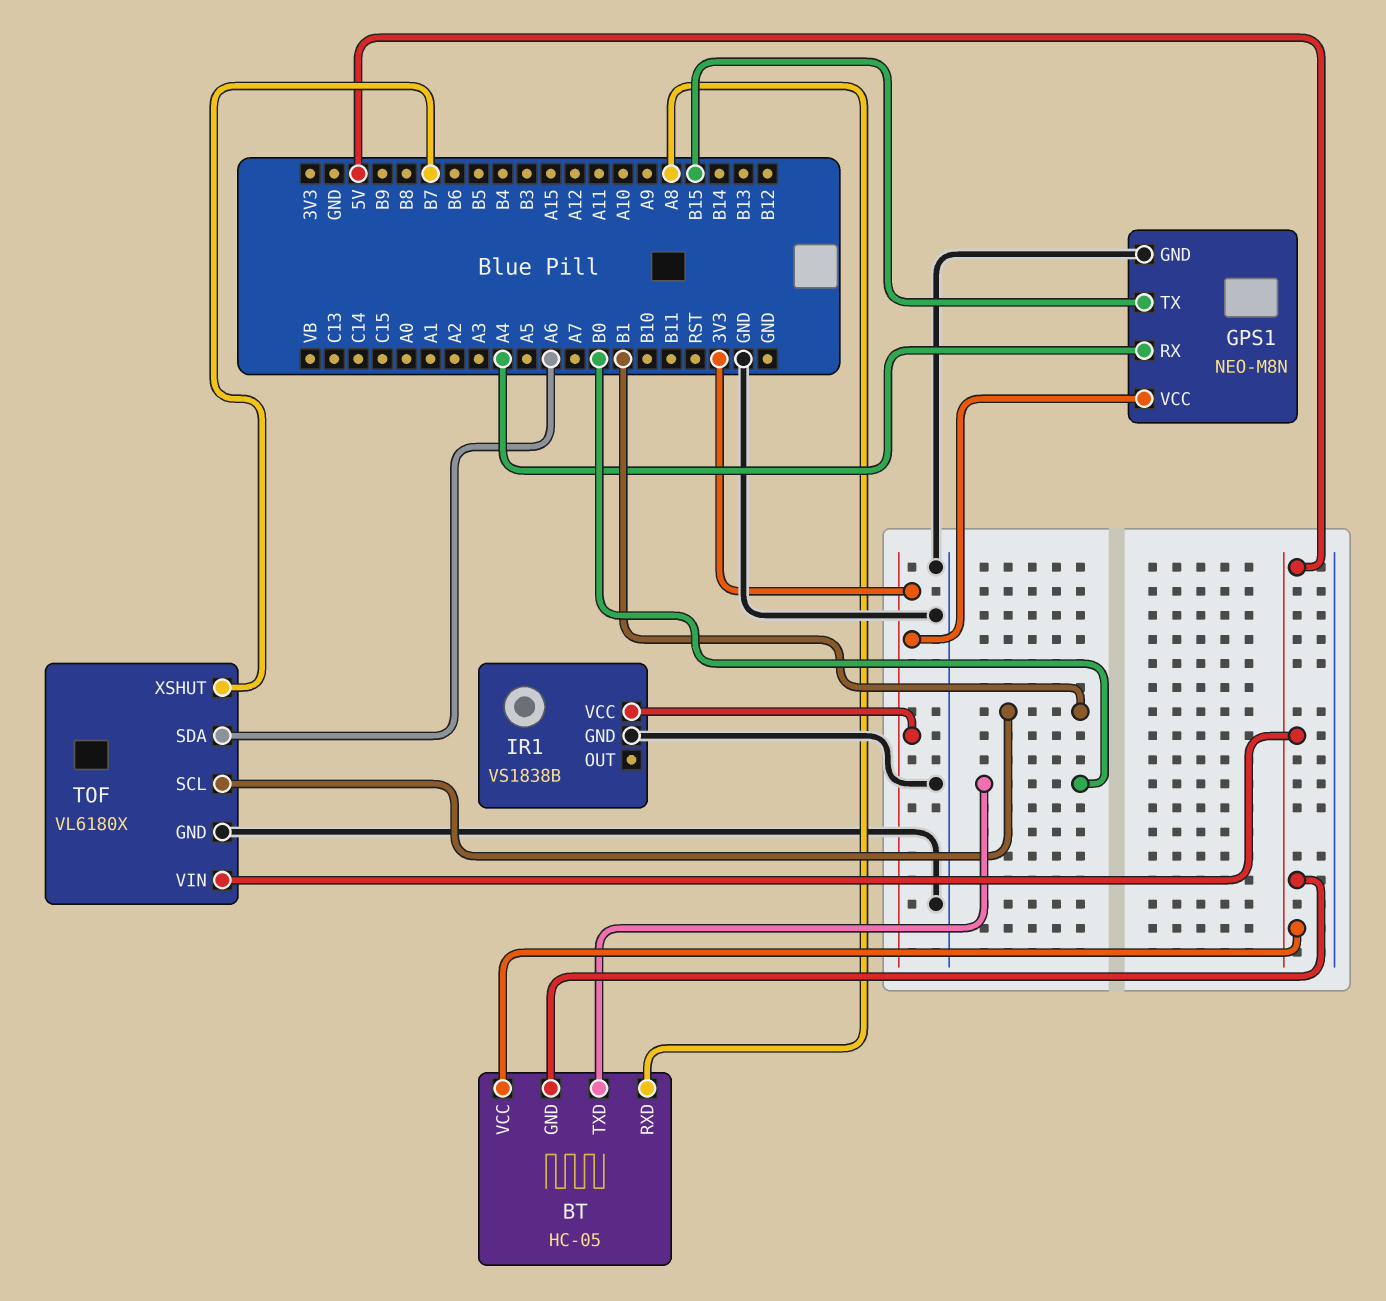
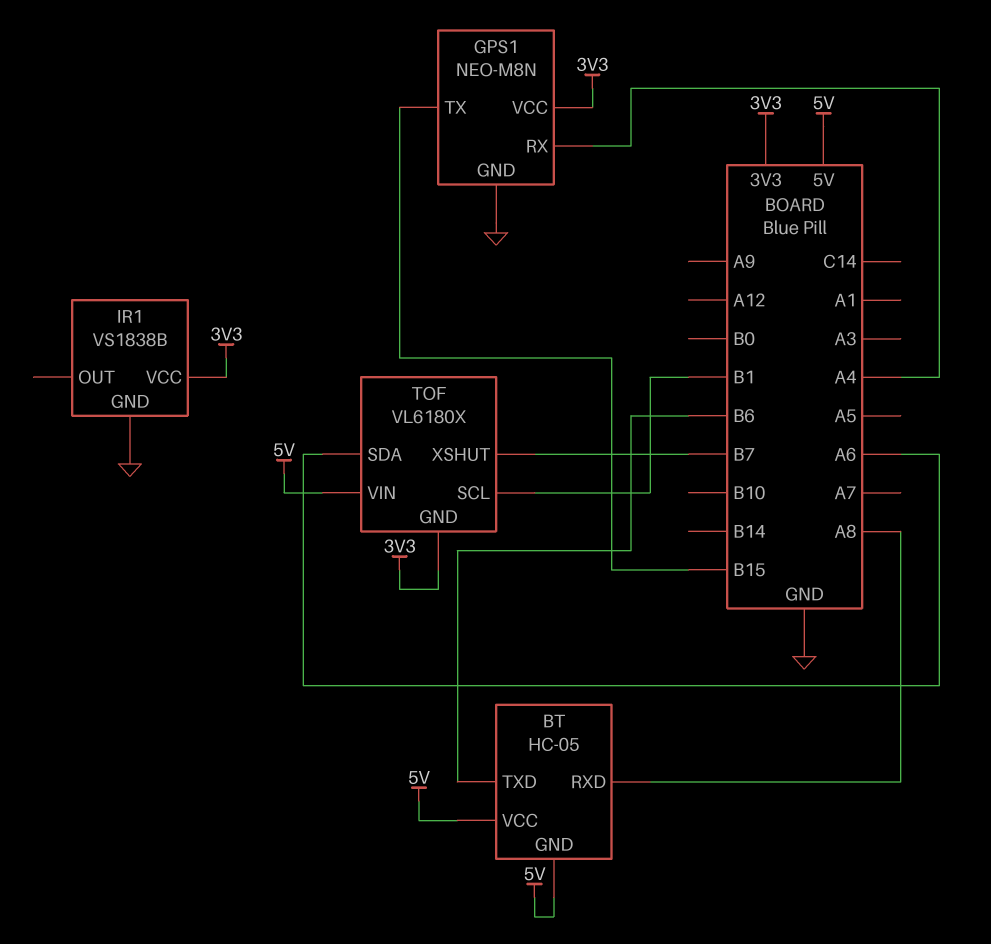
BT pin TXD: B0 -> B6
TOF pin GND: GND -> 3V3

